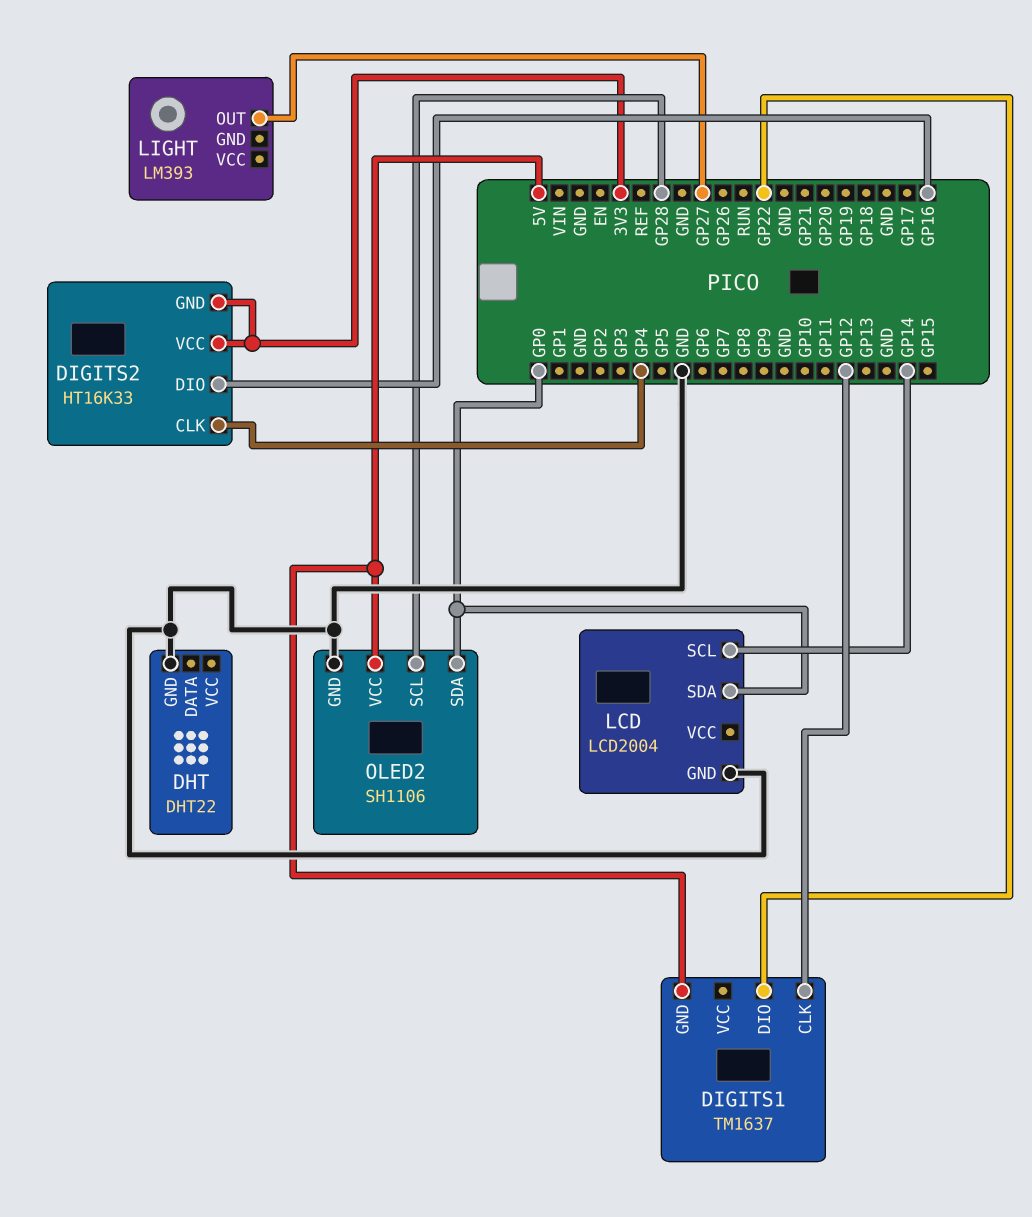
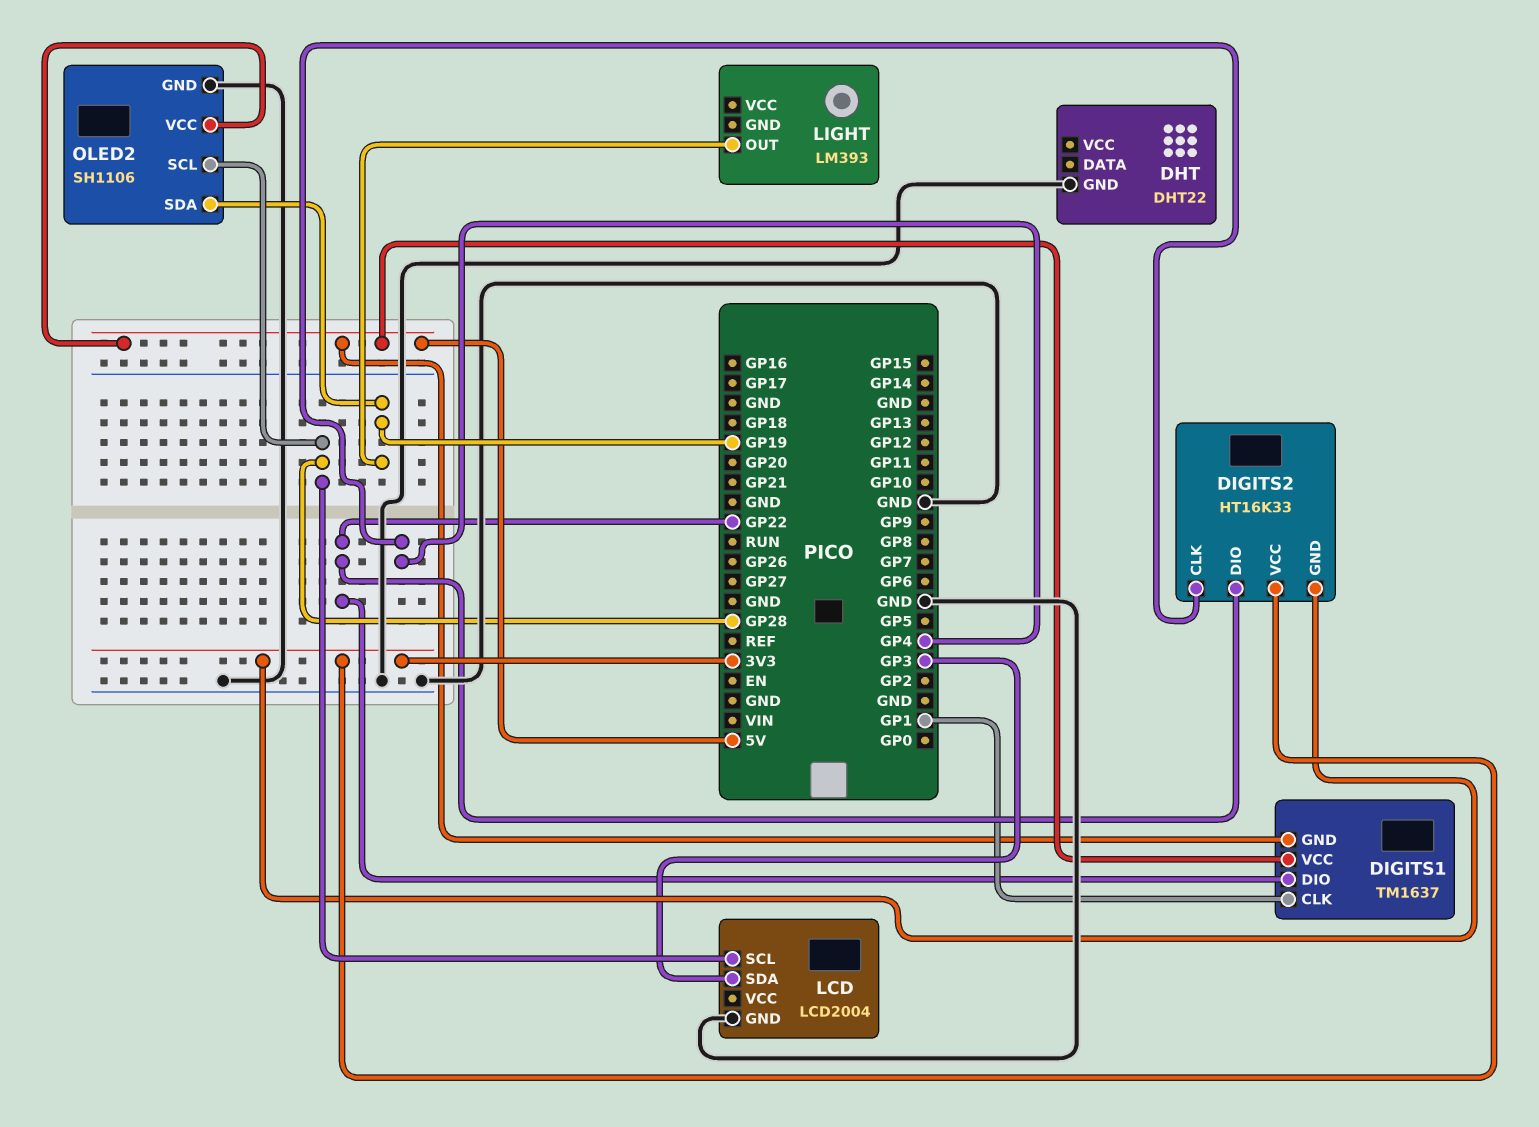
DIGITS1 pin CLK: GP12 -> GP1
DIGITS1 pin VCC: none -> 5V
DIGITS2 pin DIO: GP16 -> GP22
LCD pin SCL: GP14 -> GP28
LCD pin SDA: GP0 -> GP3
LIGHT pin OUT: GP27 -> GP19
OLED2 pin SDA: GP0 -> GP19

